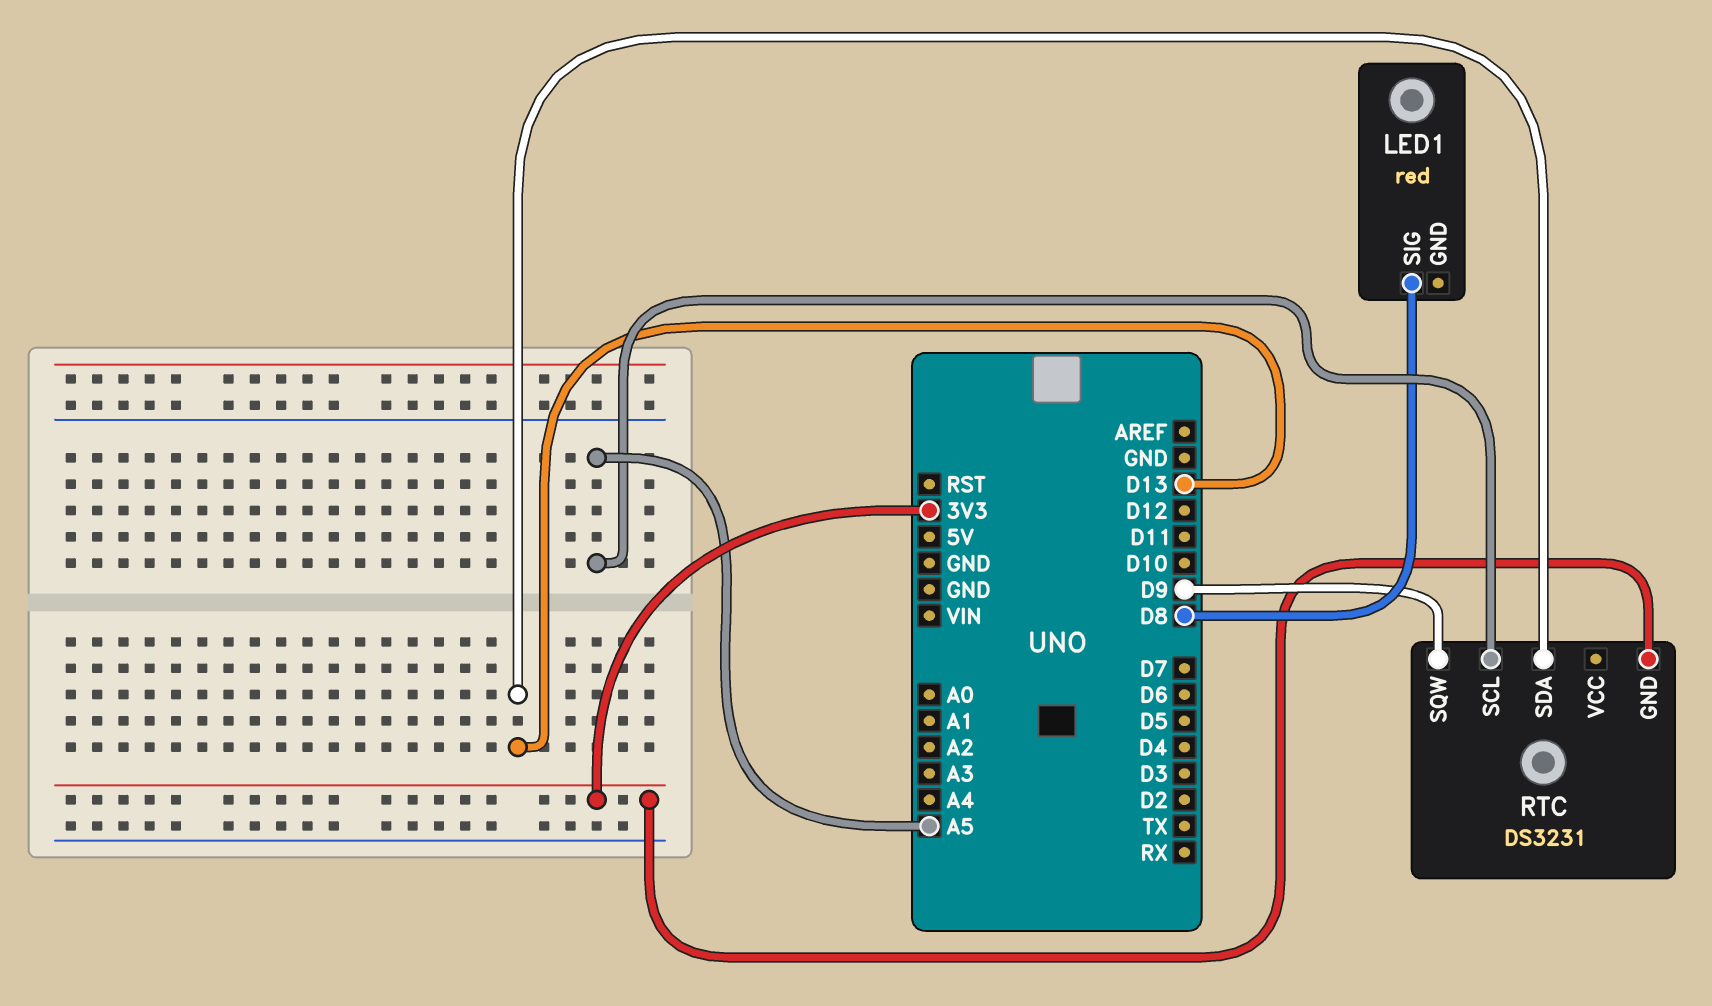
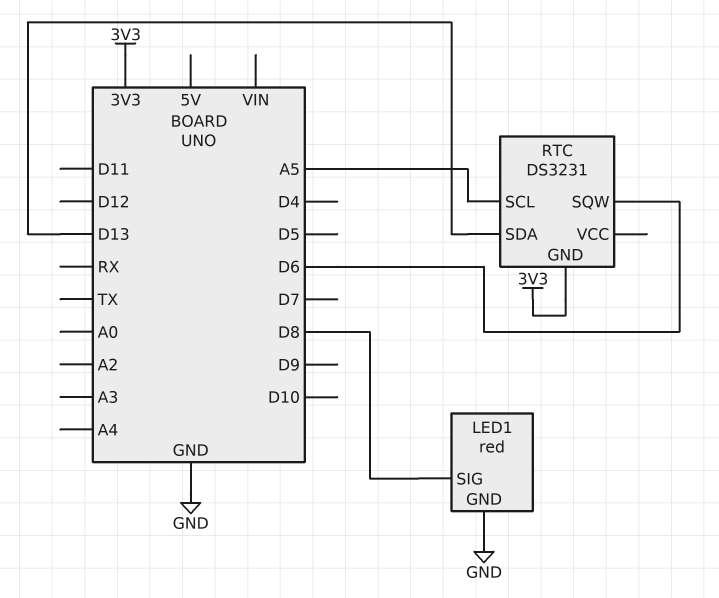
LED1 pin GND: none -> GND
RTC pin SQW: D9 -> D6

